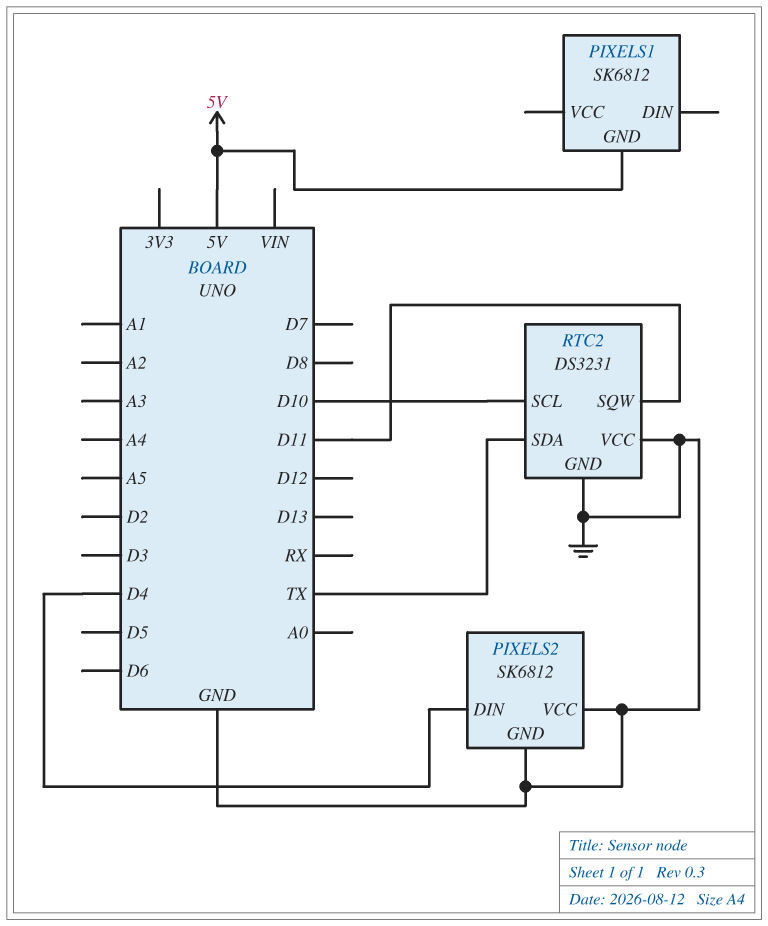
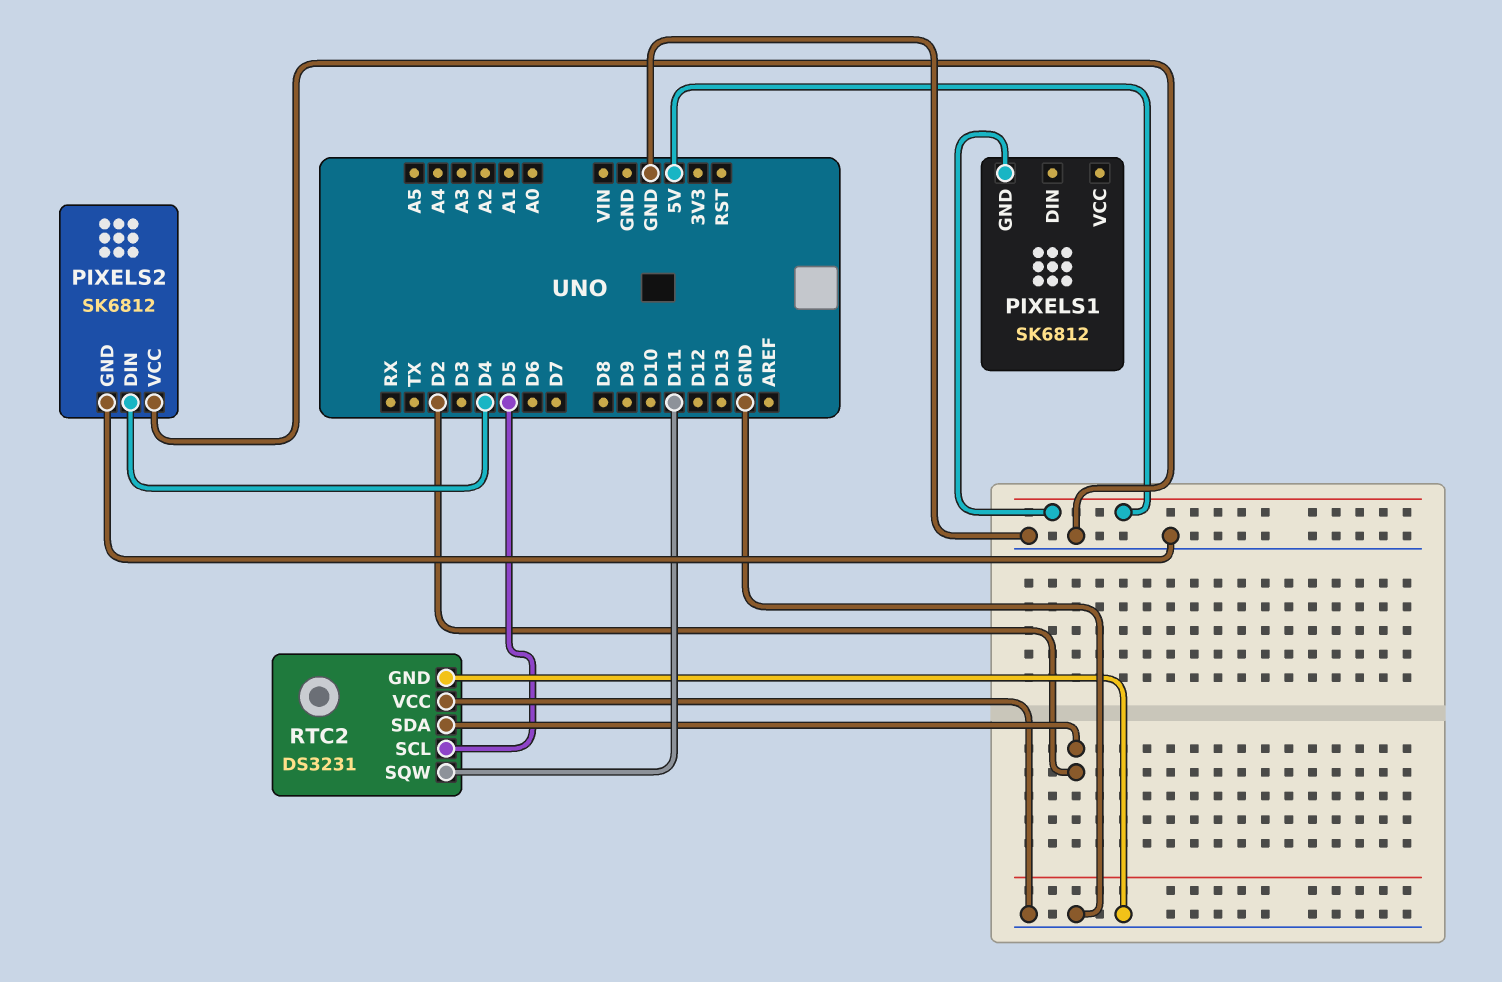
RTC2 pin SCL: D10 -> D5
RTC2 pin SDA: TX -> D2

